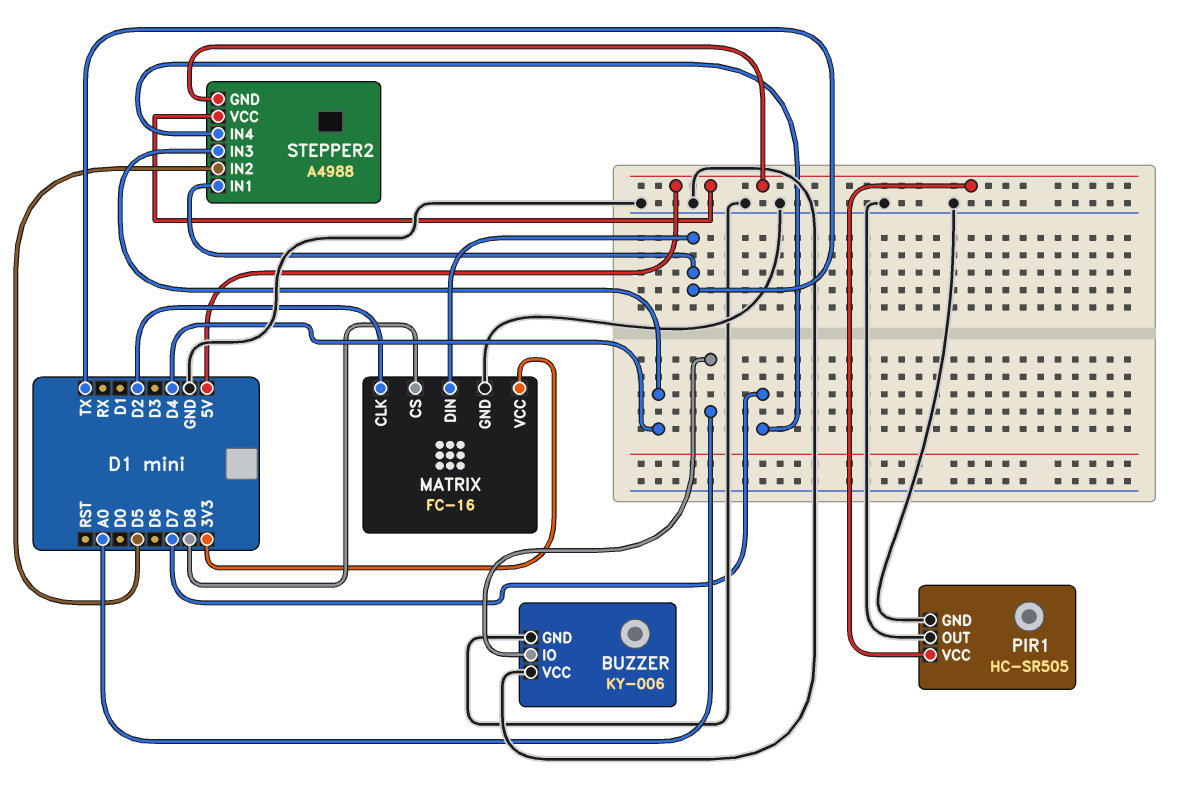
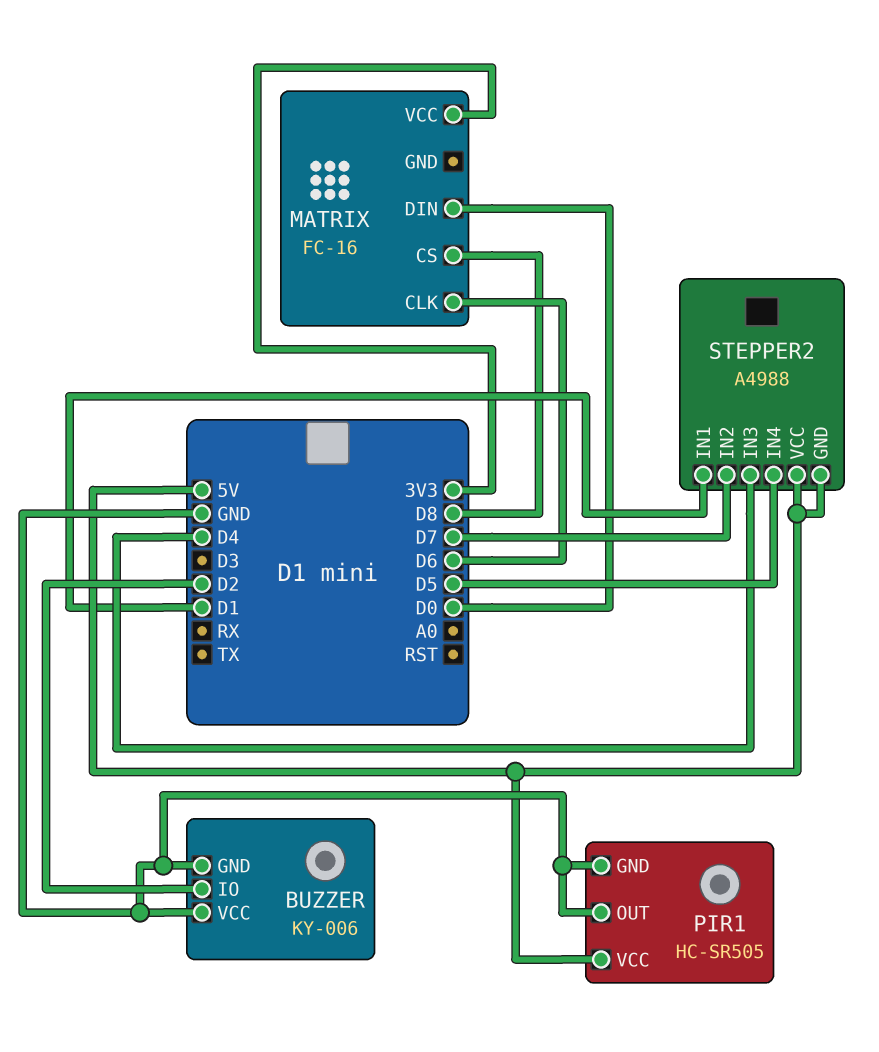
BUZZER pin IO: A0 -> D2
MATRIX pin CLK: D2 -> D6
MATRIX pin DIN: TX -> D0
MATRIX pin GND: GND -> none
STEPPER2 pin IN1: TX -> D1
STEPPER2 pin IN2: D5 -> D7
STEPPER2 pin IN4: D7 -> D5

